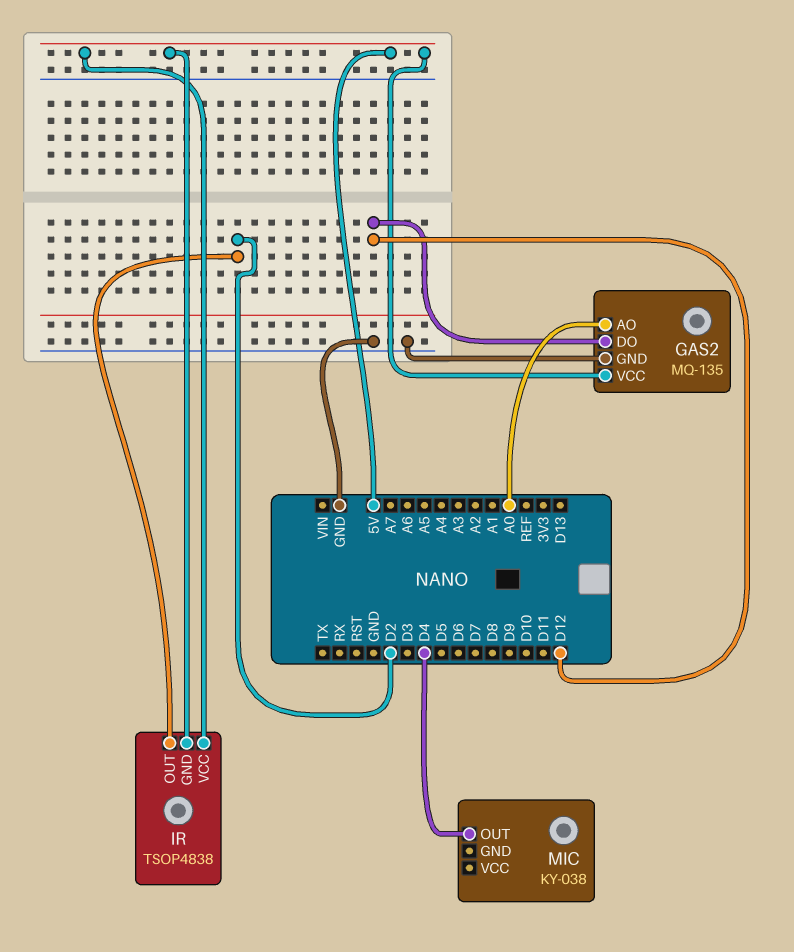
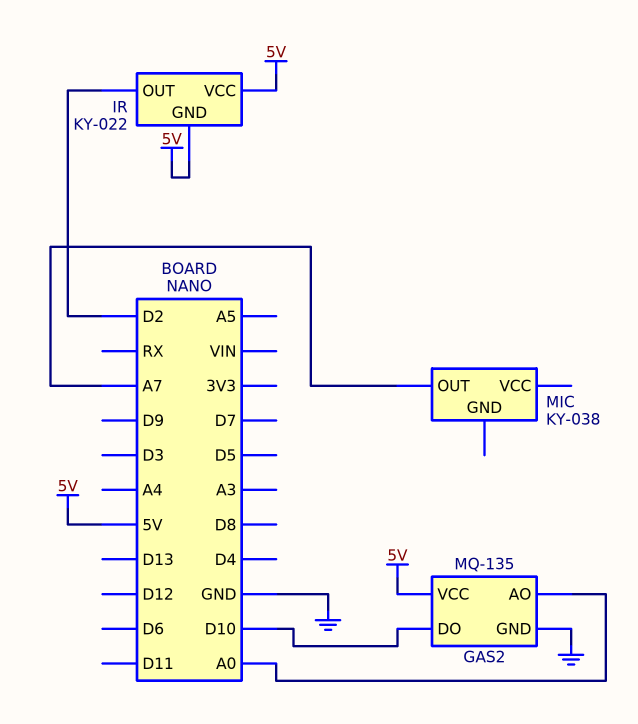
GAS2 pin DO: D12 -> D10
IR: TSOP4838 -> KY-022
MIC pin OUT: D4 -> A7

